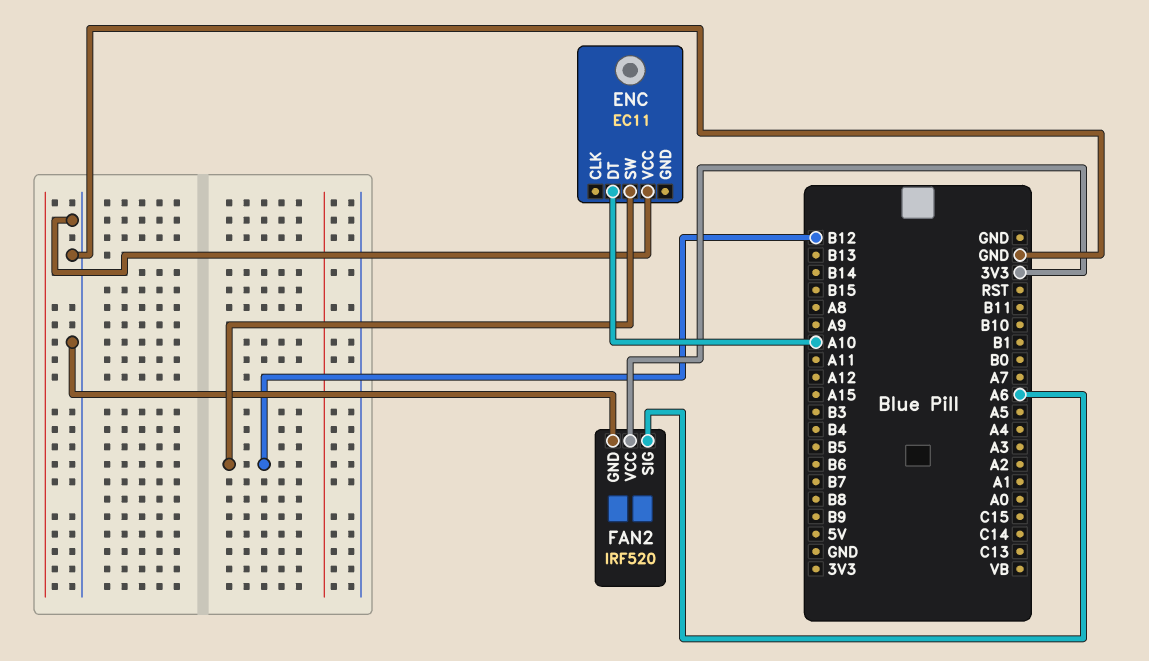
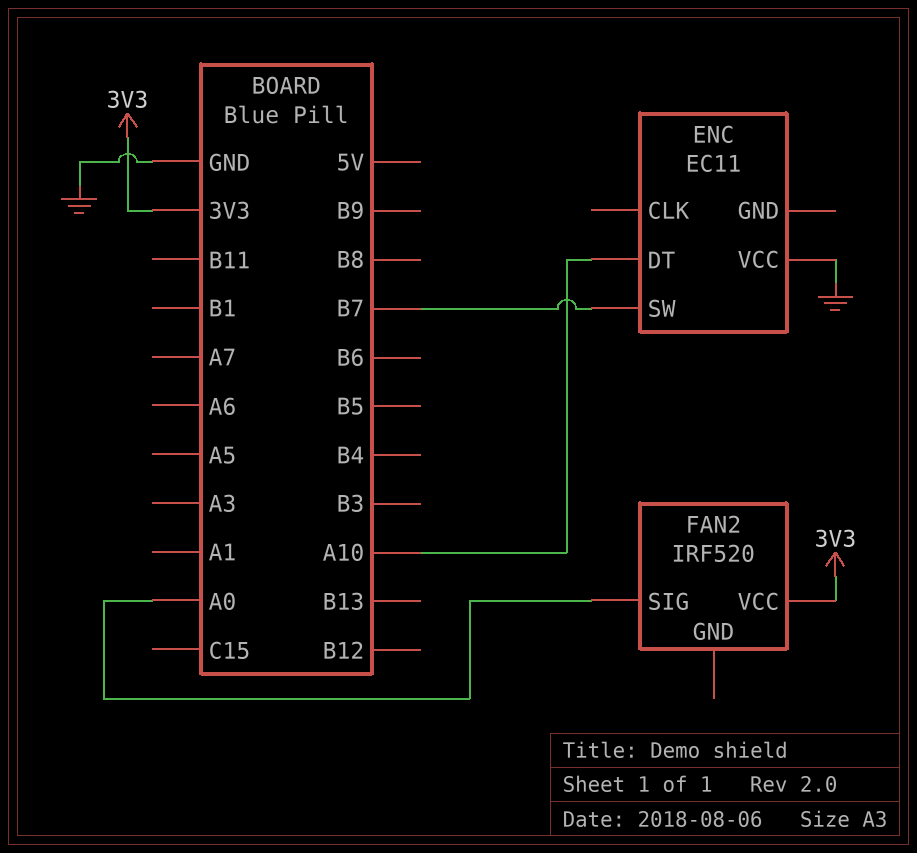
ENC pin SW: B12 -> B7
FAN2 pin GND: GND -> none
FAN2 pin SIG: A6 -> A0

